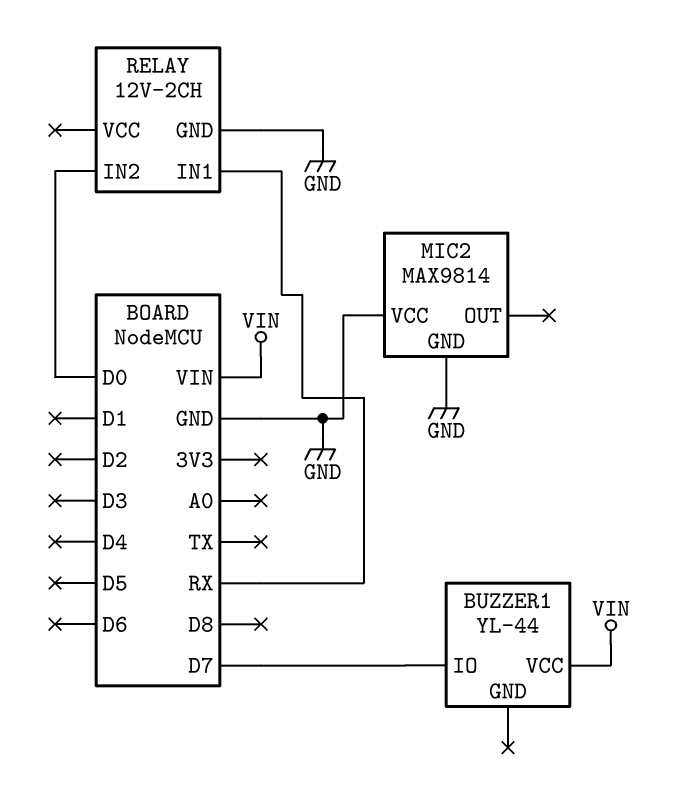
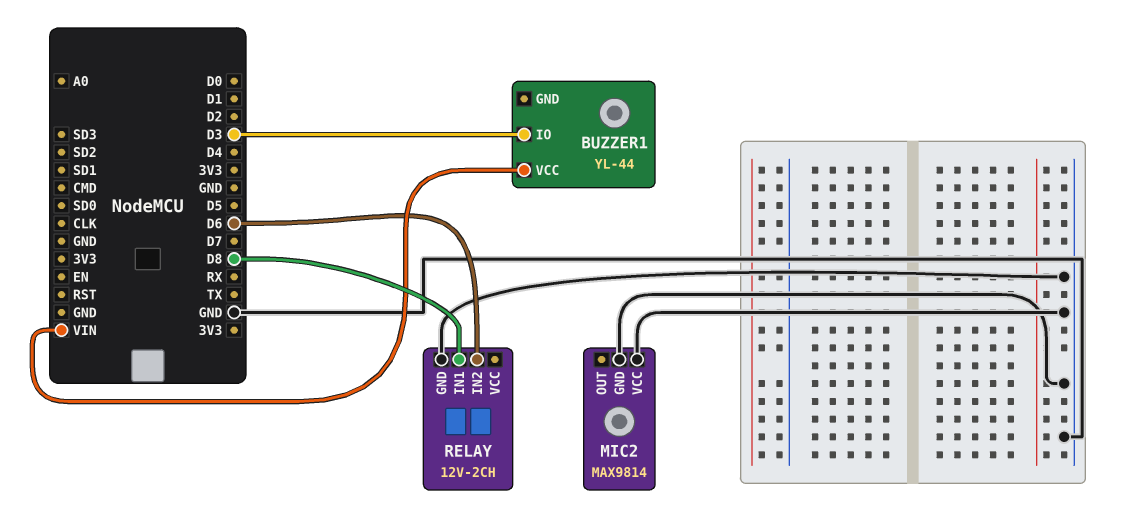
BUZZER1 pin IO: D7 -> D3
RELAY pin IN1: RX -> D8
RELAY pin IN2: D0 -> D6

